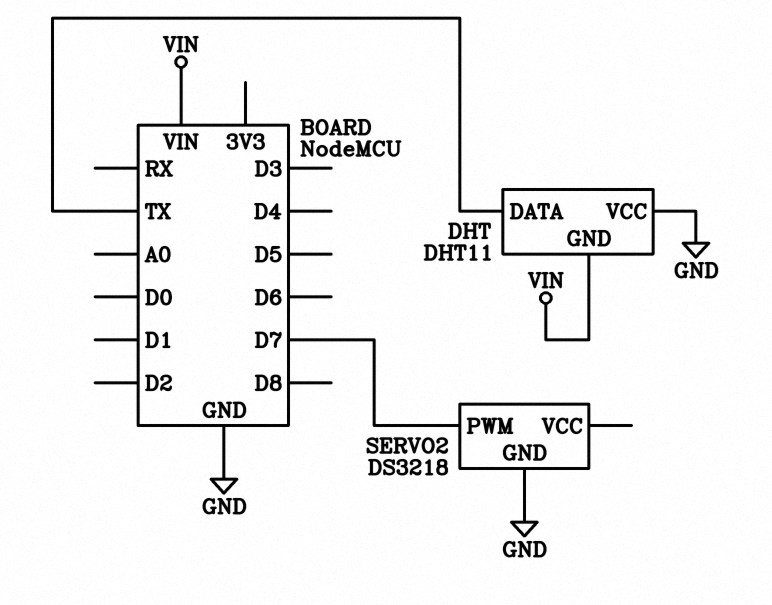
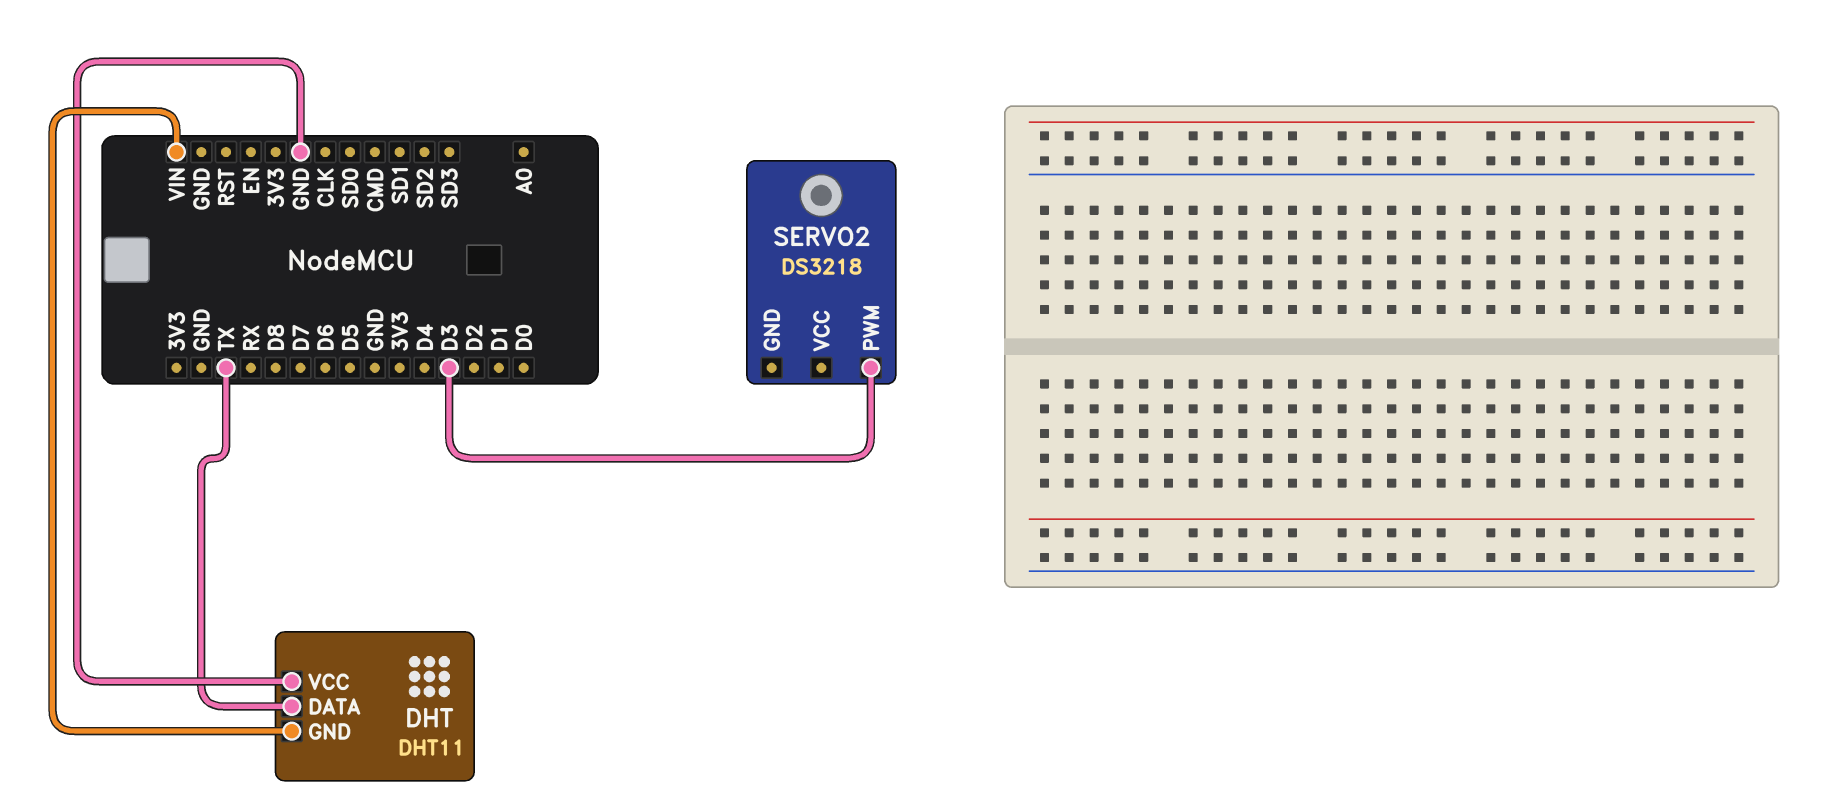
SERVO2 pin GND: GND -> none
SERVO2 pin PWM: D7 -> D3

